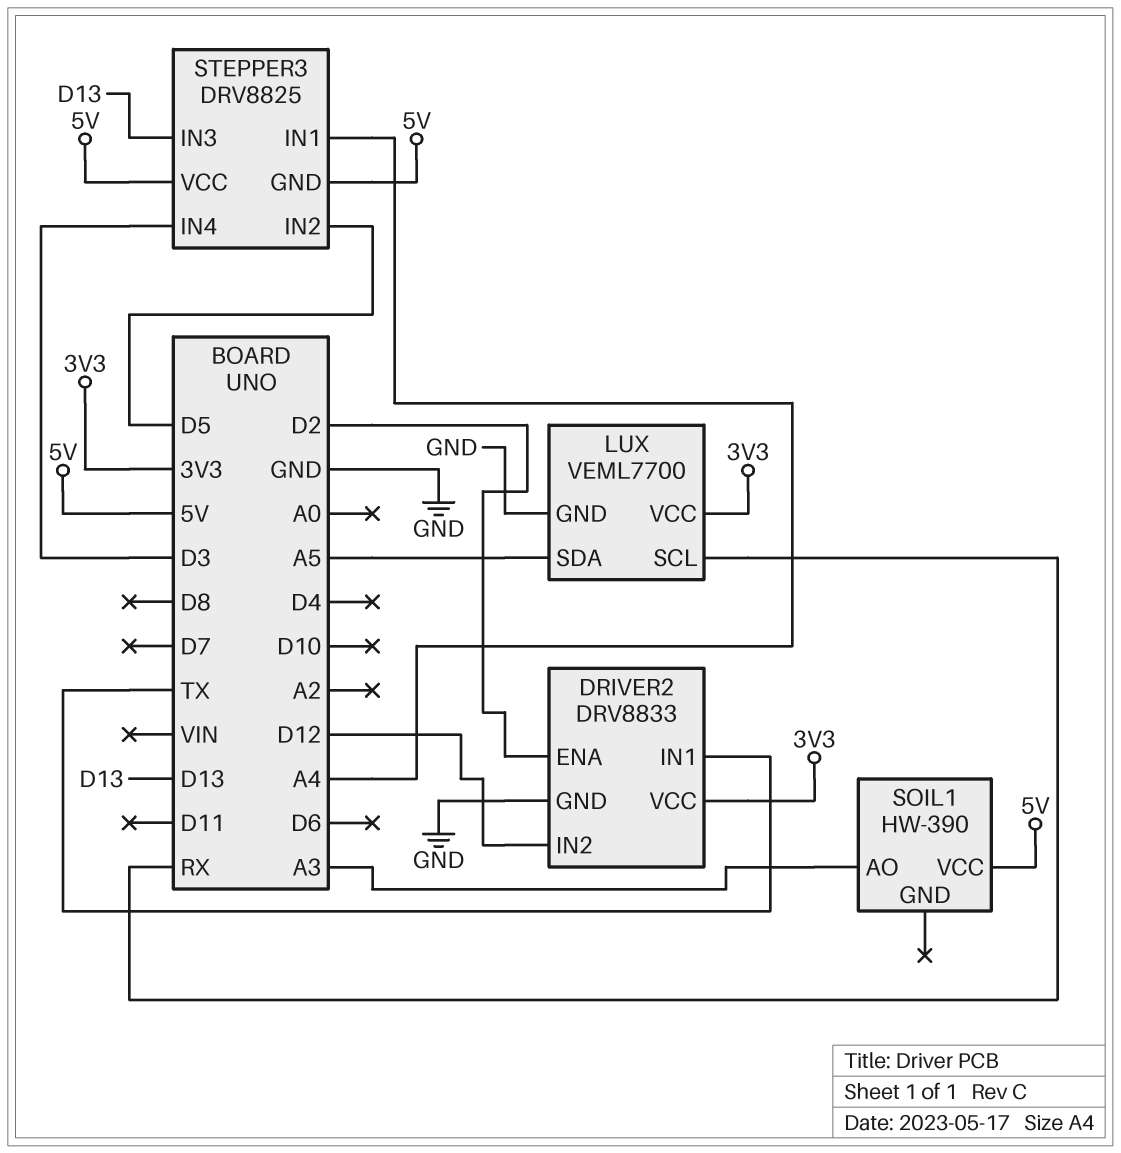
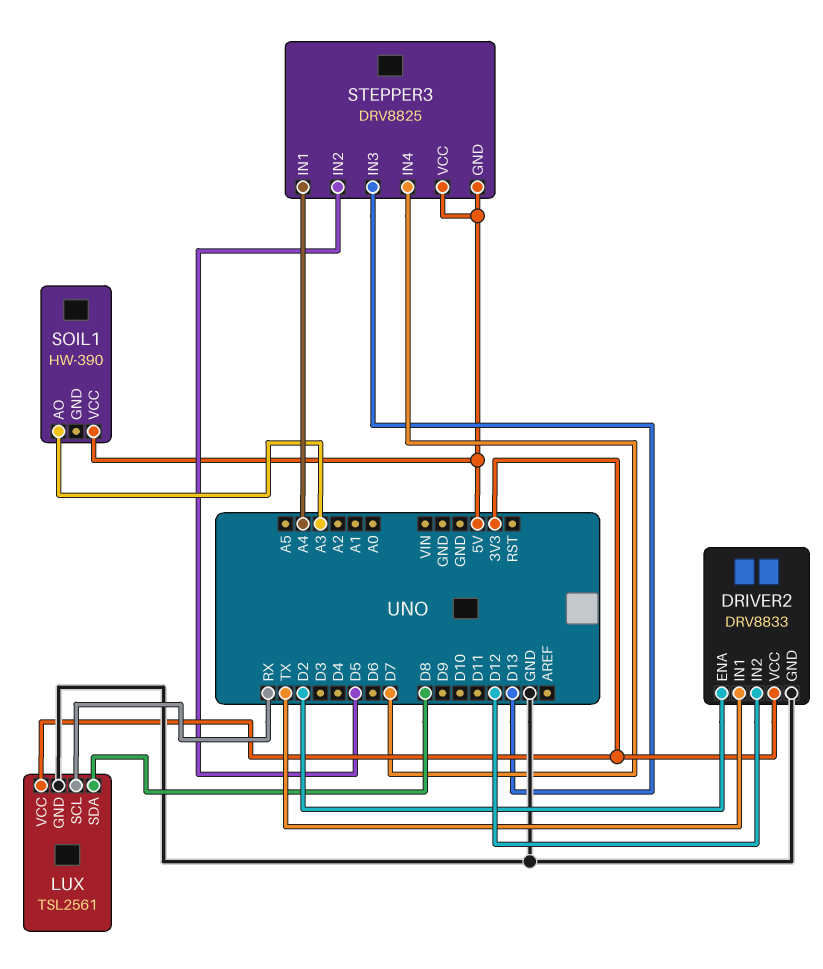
LUX: VEML7700 -> TSL2561
LUX pin SDA: A5 -> D8
STEPPER3 pin IN4: D3 -> D7

